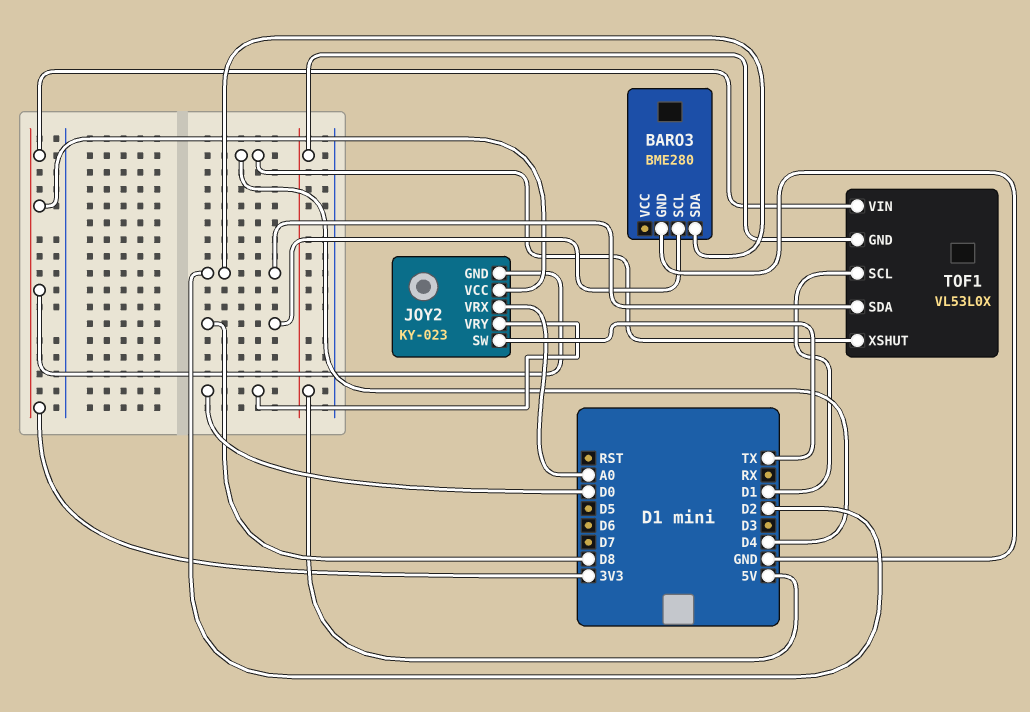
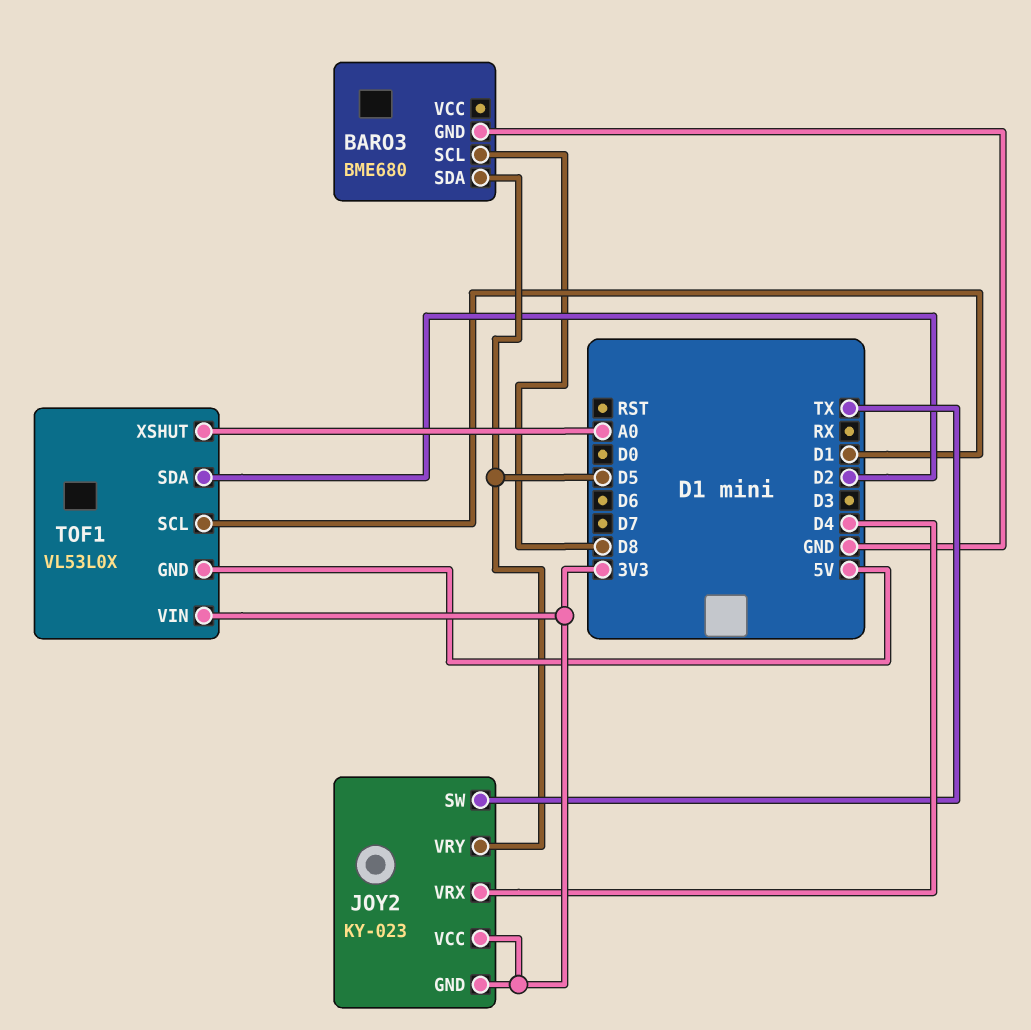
BARO3: BME280 -> BME680
BARO3 pin SDA: D2 -> D5
JOY2 pin VRX: A0 -> D4
JOY2 pin VRY: D0 -> D5
TOF1 pin XSHUT: D4 -> A0

